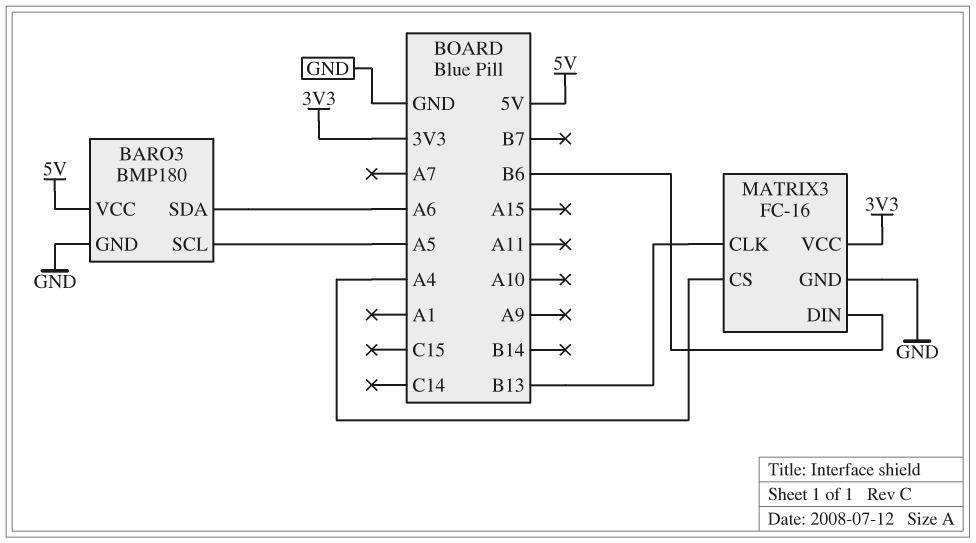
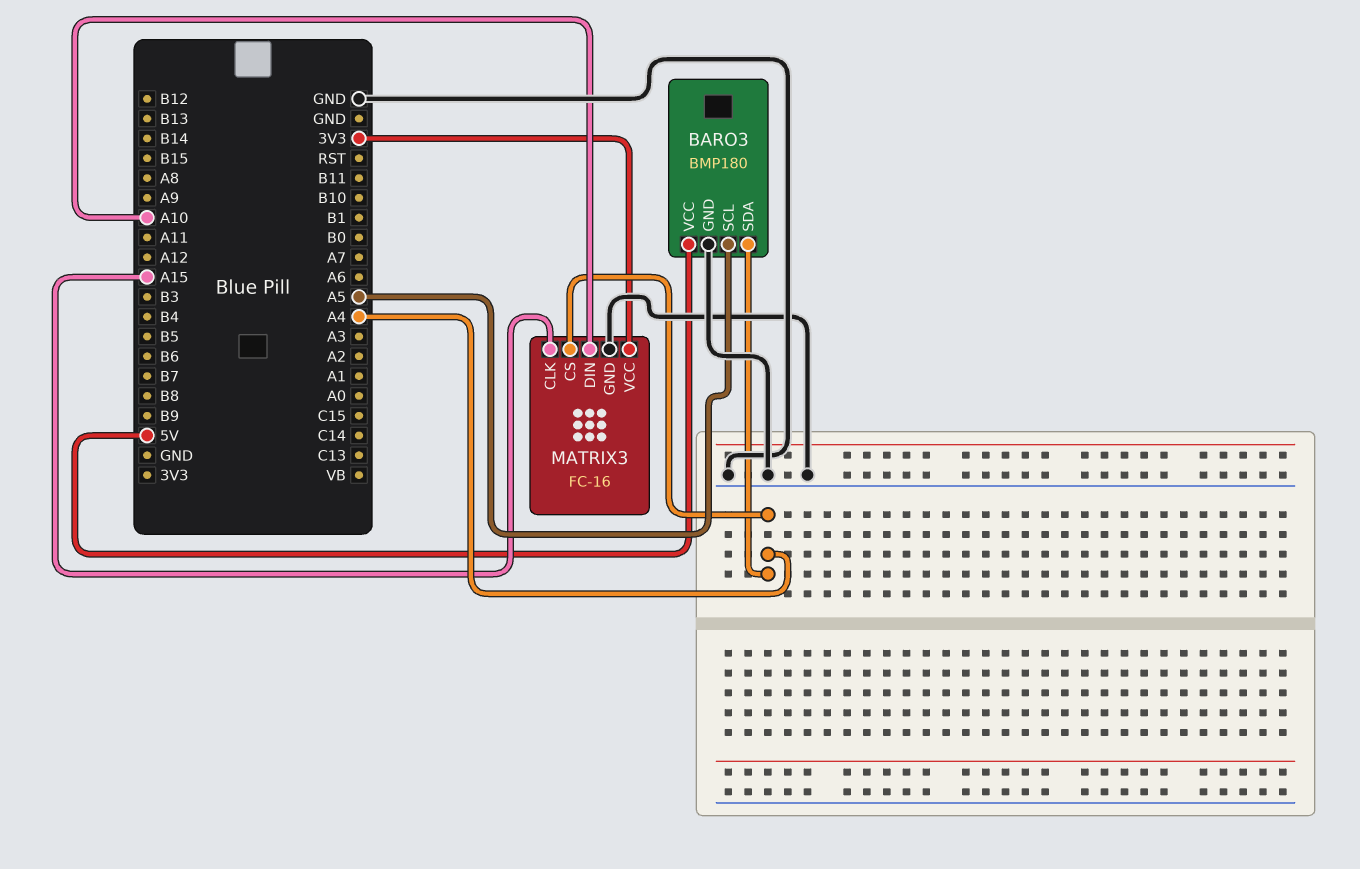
BARO3 pin SDA: A6 -> A4
MATRIX3 pin CLK: B13 -> A15
MATRIX3 pin DIN: B6 -> A10

